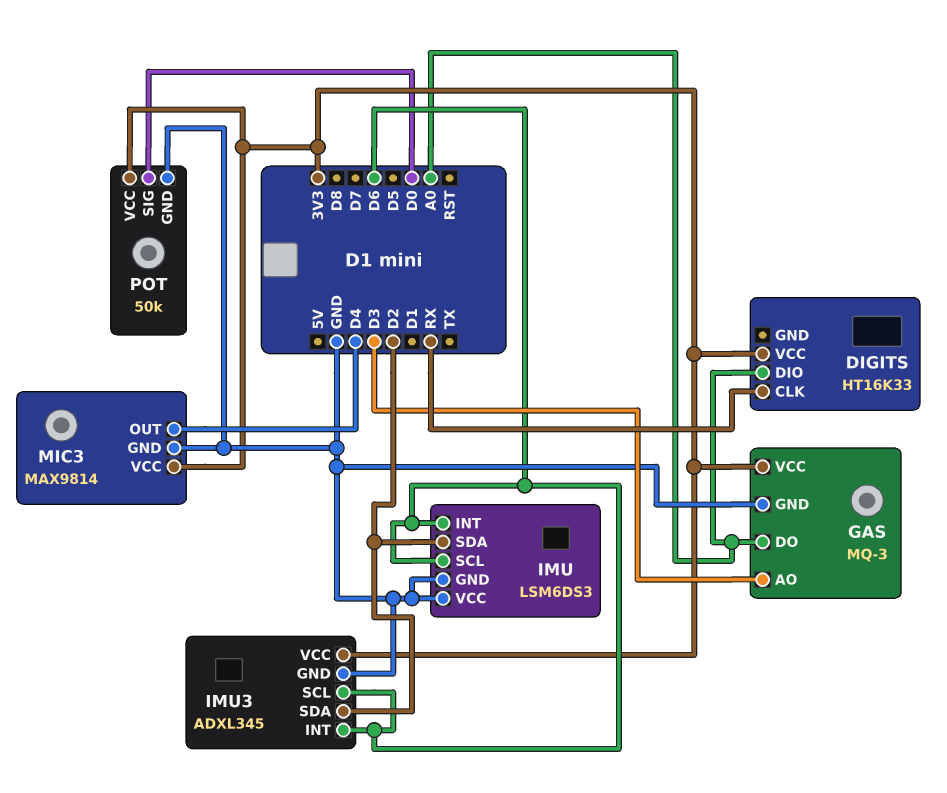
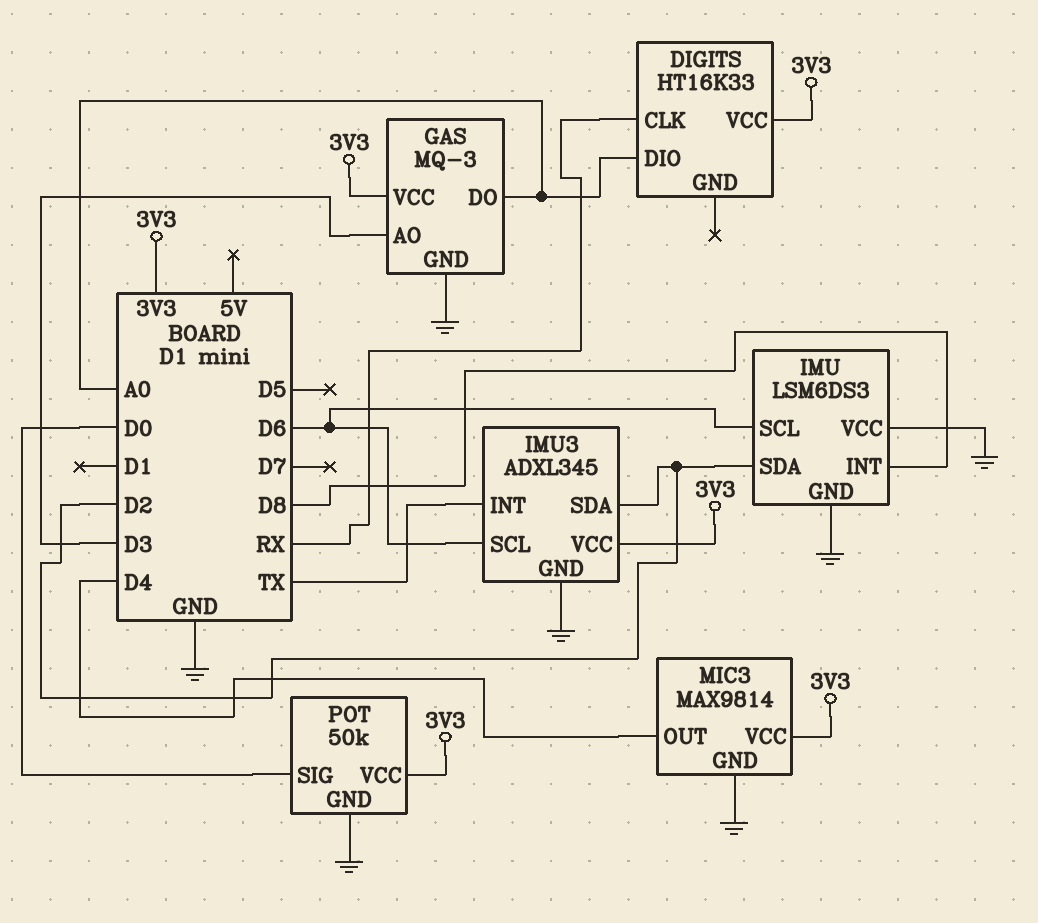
IMU pin INT: D6 -> D8
IMU3 pin INT: D6 -> TX

